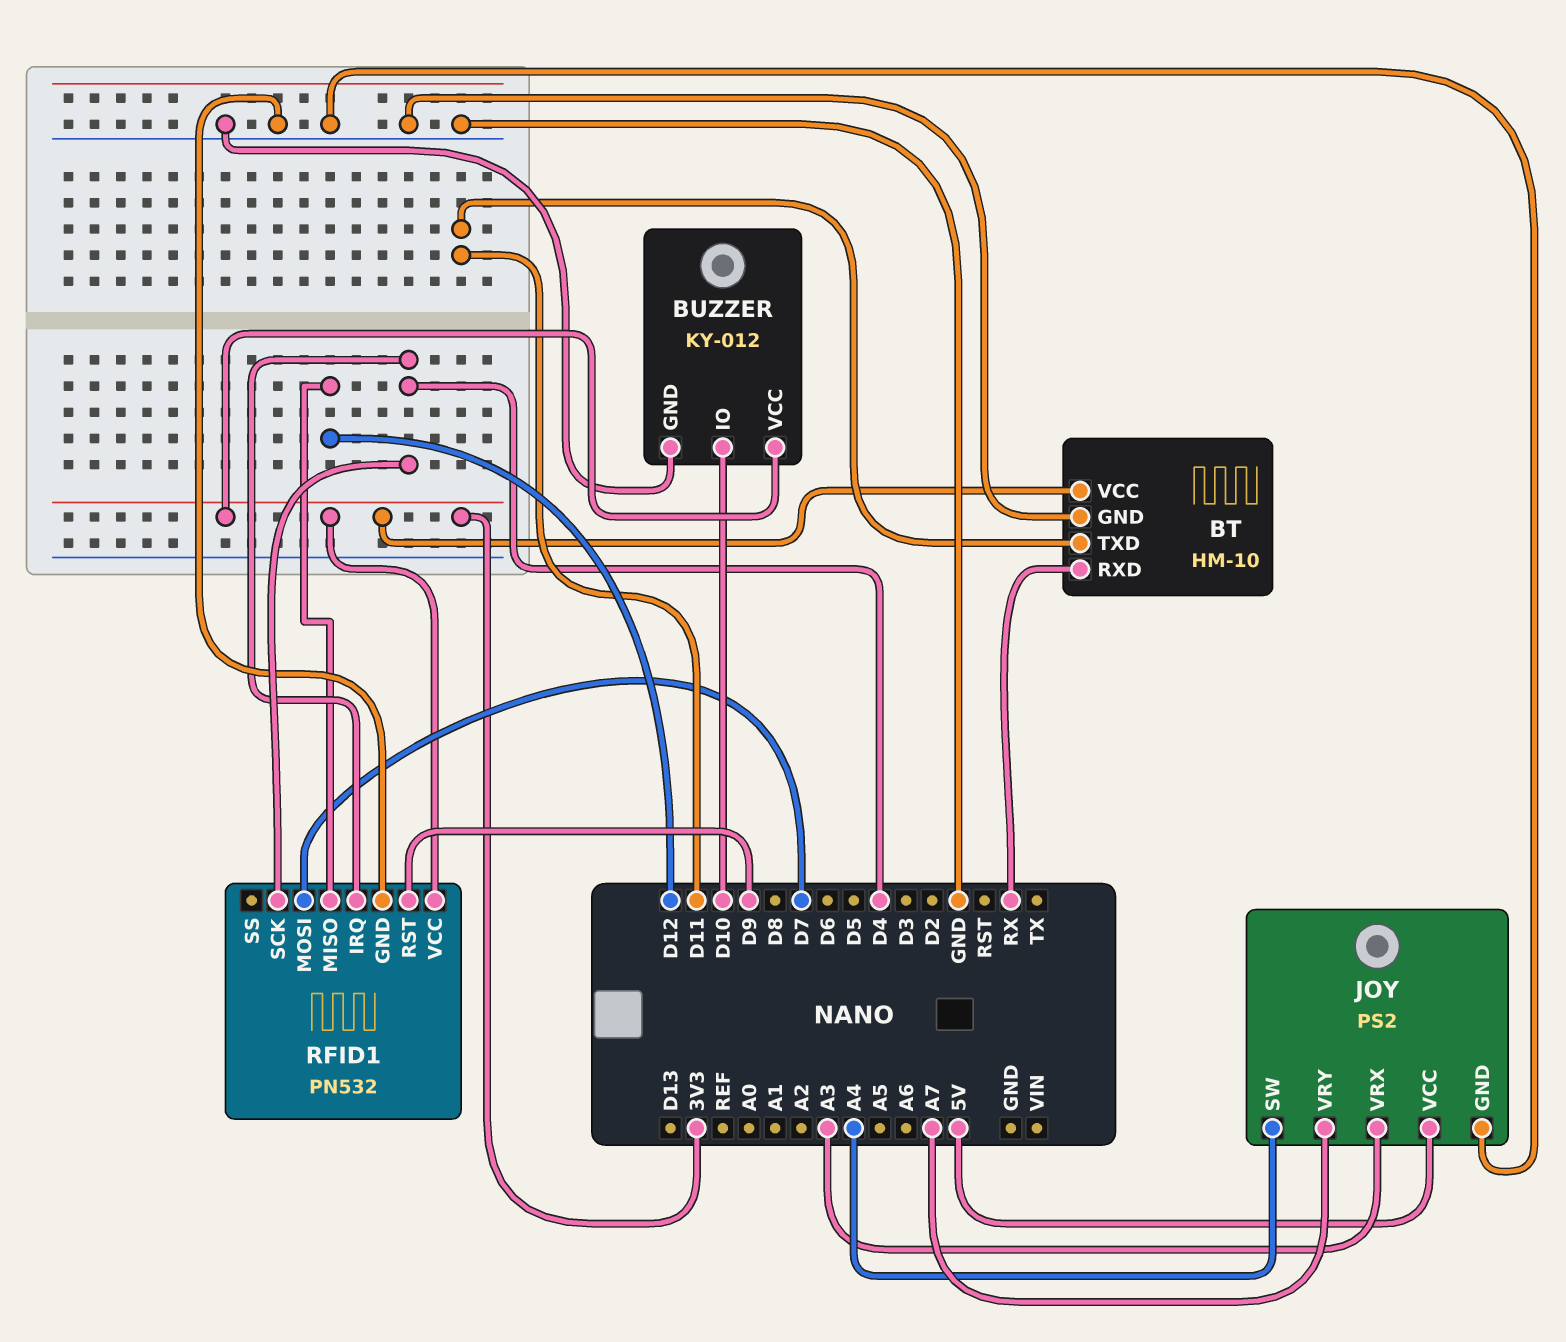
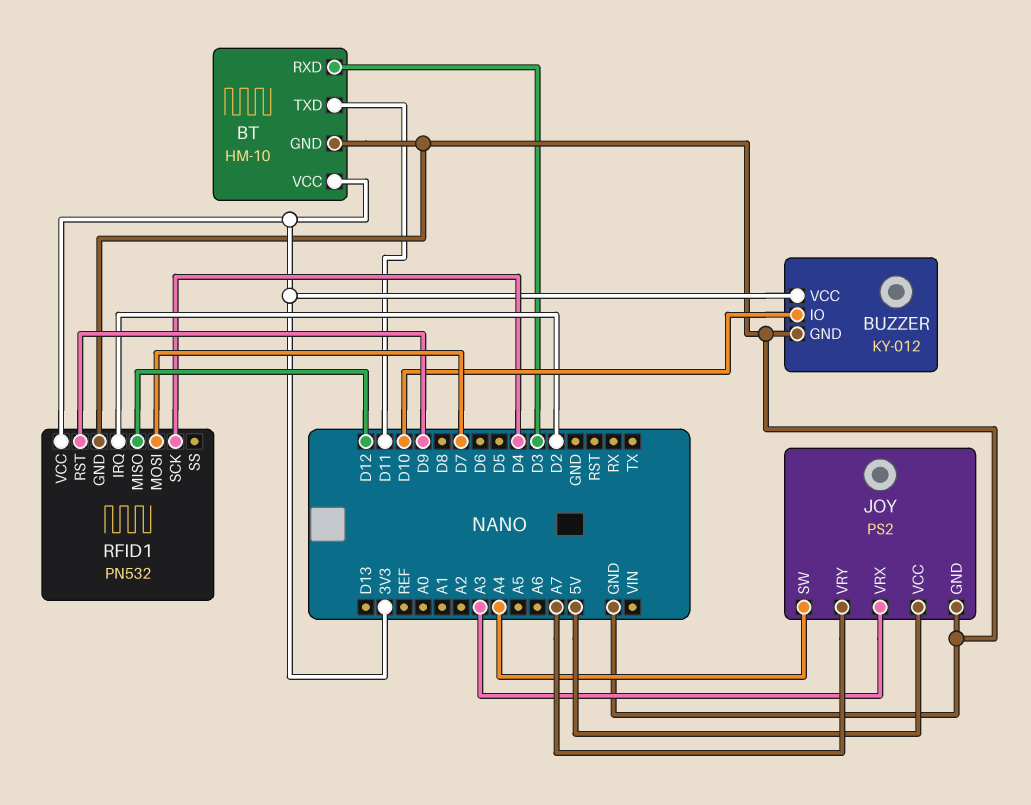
BT pin RXD: RX -> D3
RFID1 pin IRQ: D4 -> D2

